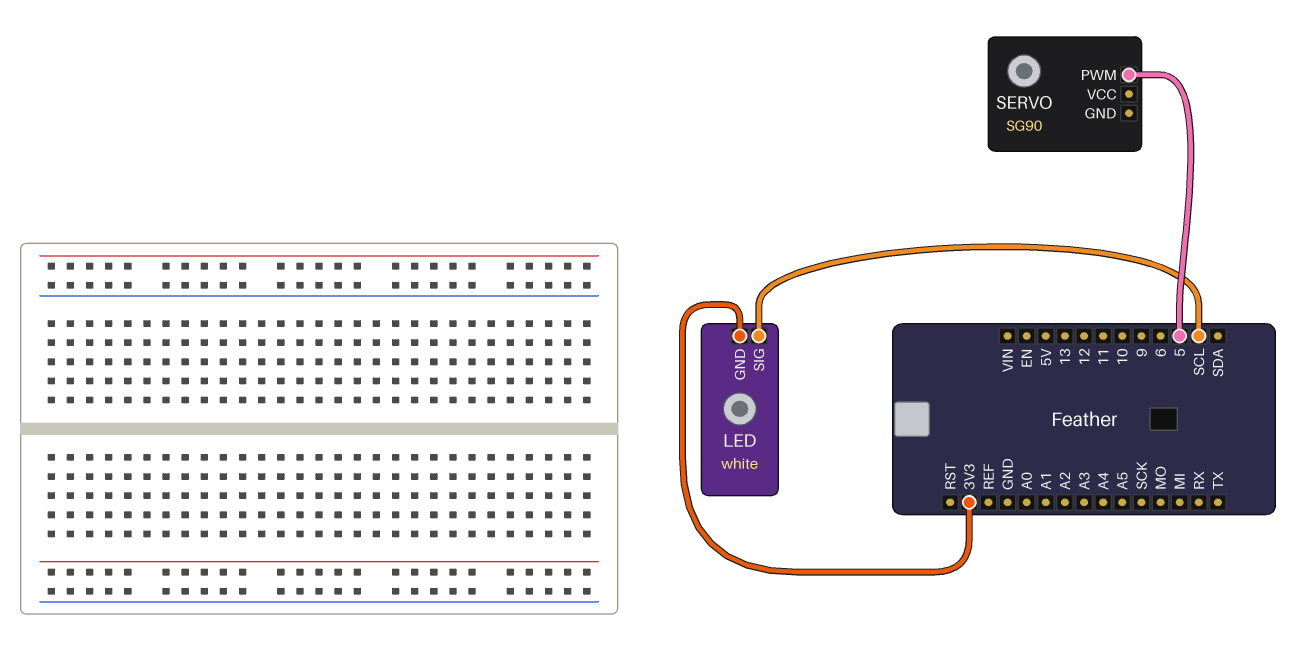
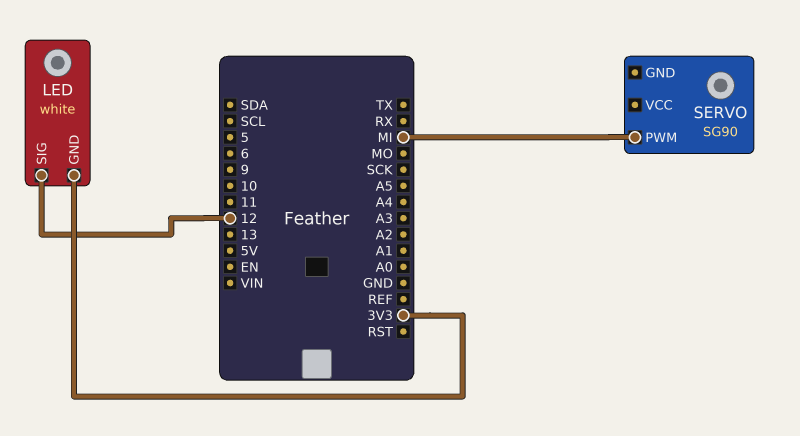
LED pin SIG: SCL -> 12
SERVO pin PWM: 5 -> MI

